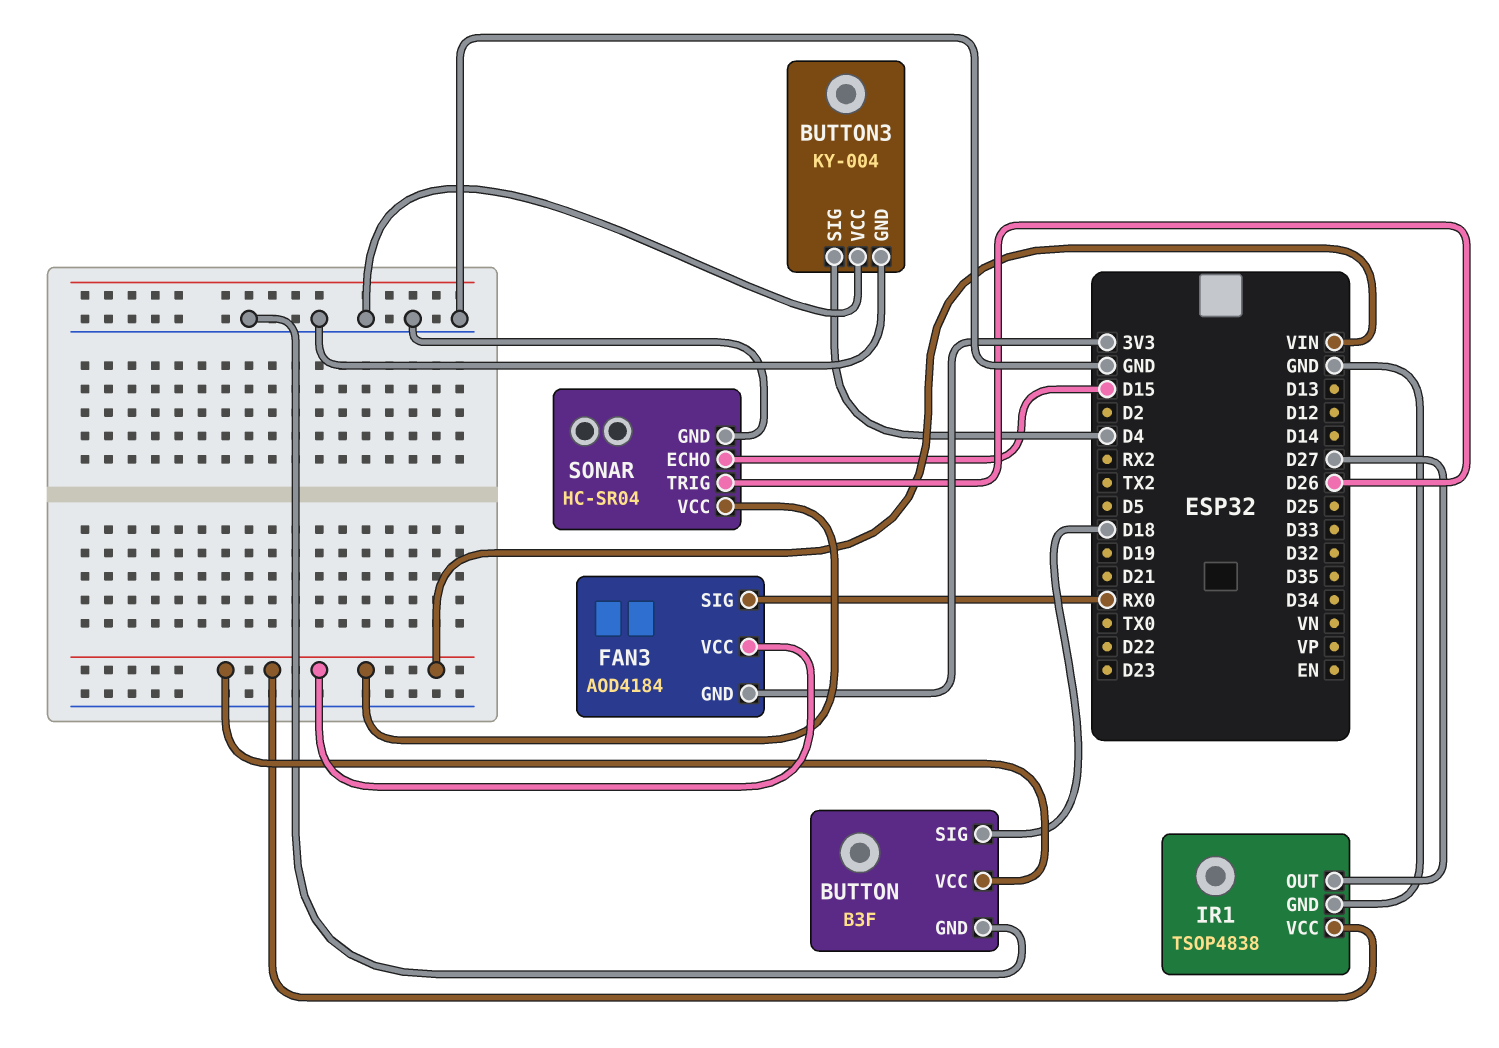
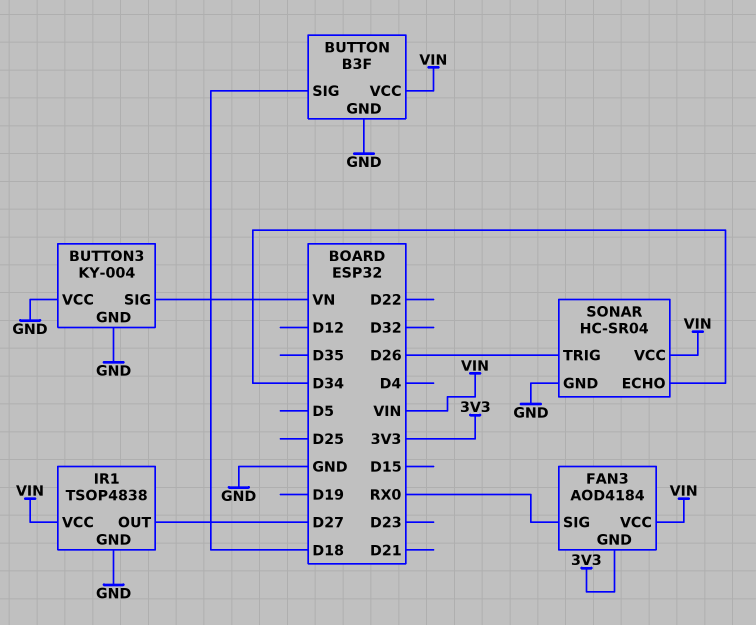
BUTTON3 pin SIG: D4 -> VN
SONAR pin ECHO: D15 -> D34

